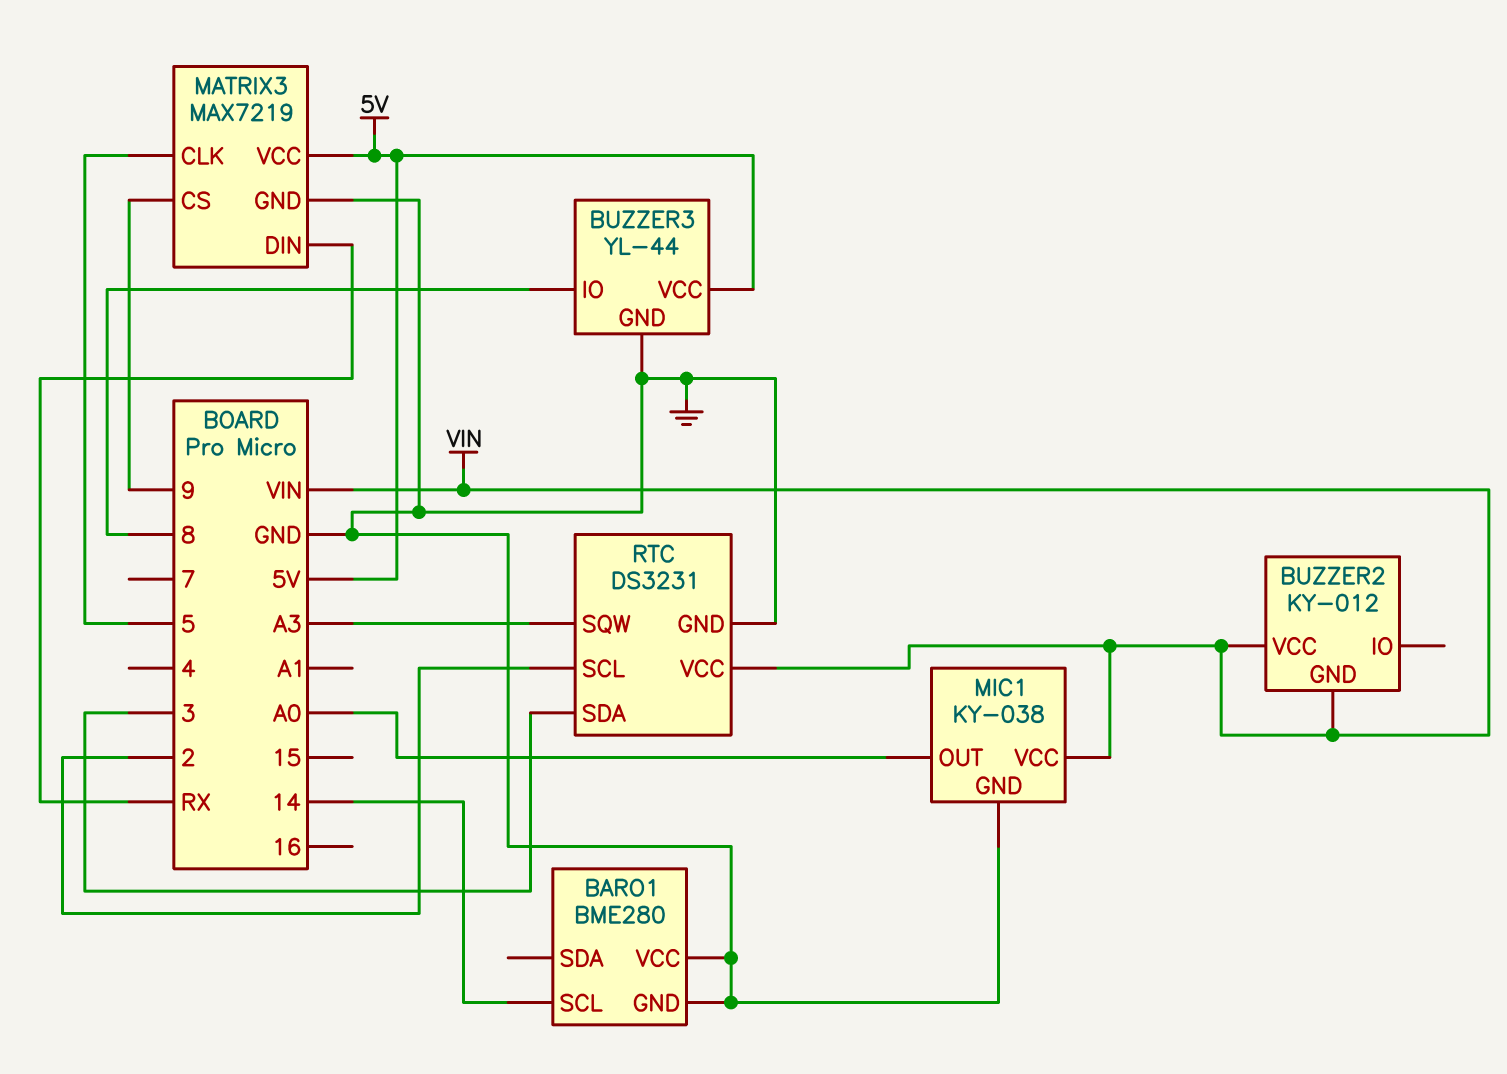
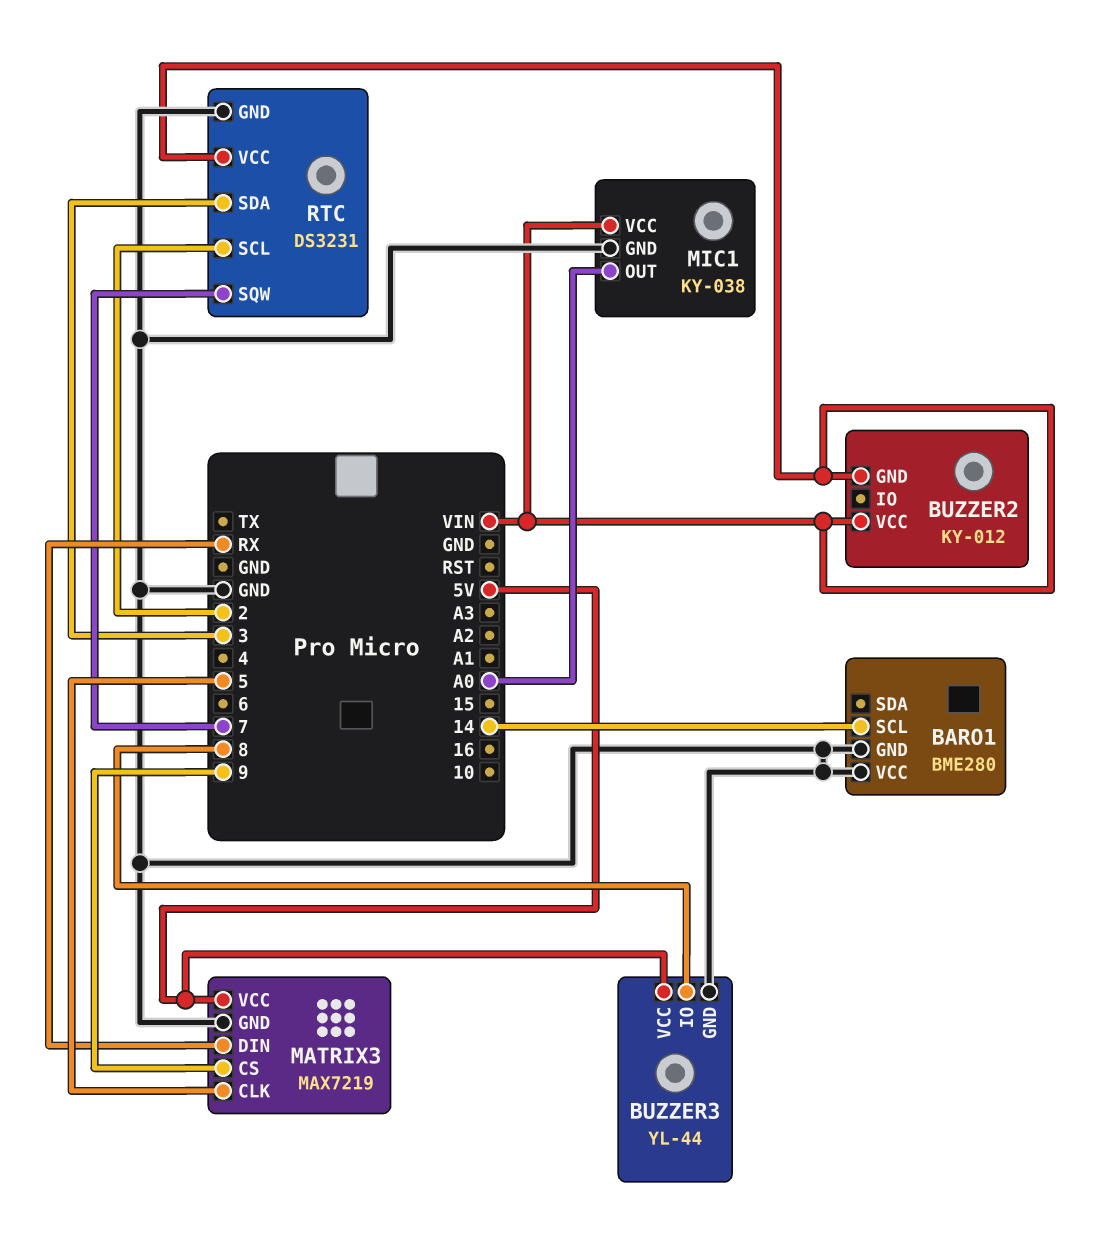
RTC pin SQW: A3 -> 7

